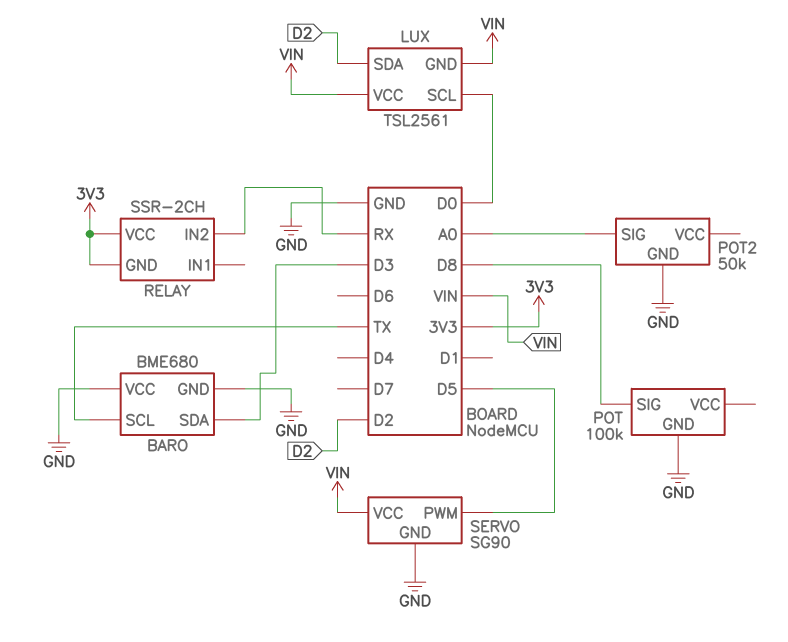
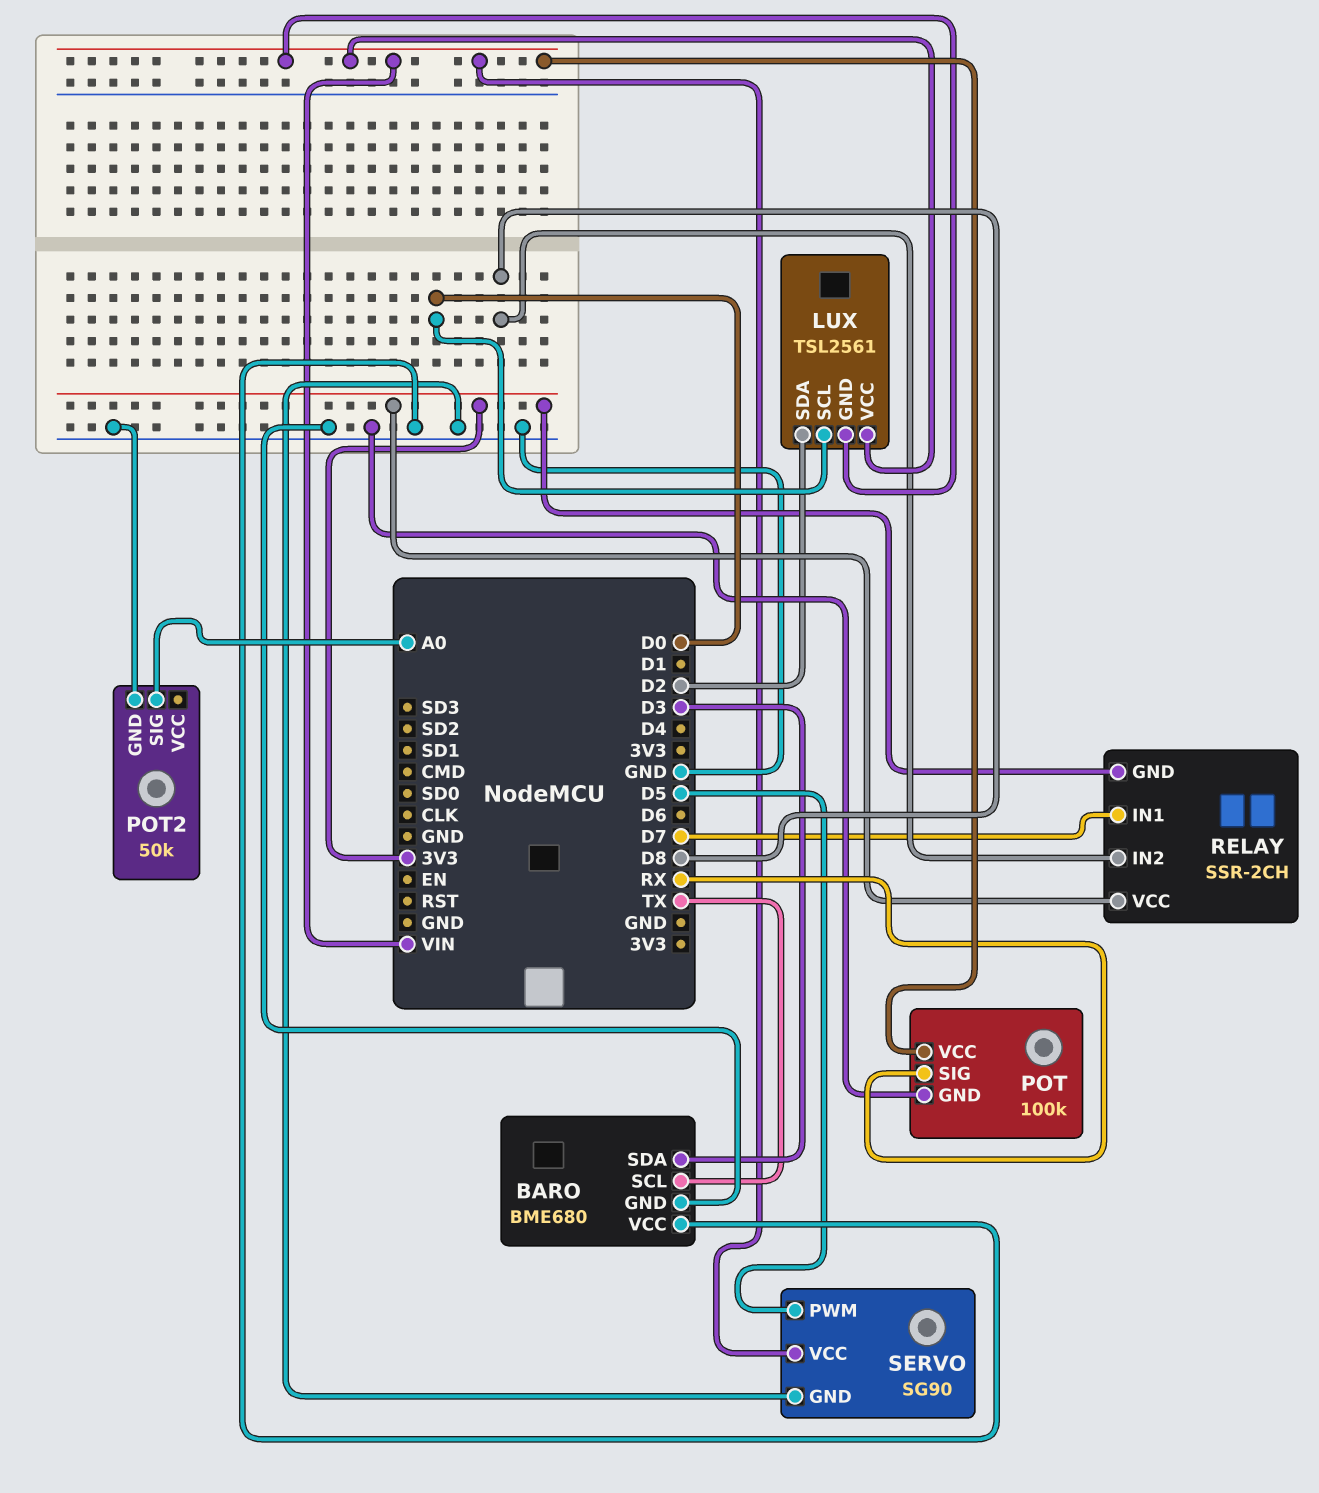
POT pin SIG: D8 -> RX
POT pin VCC: none -> VIN
RELAY pin IN1: none -> D7
RELAY pin IN2: RX -> D8

